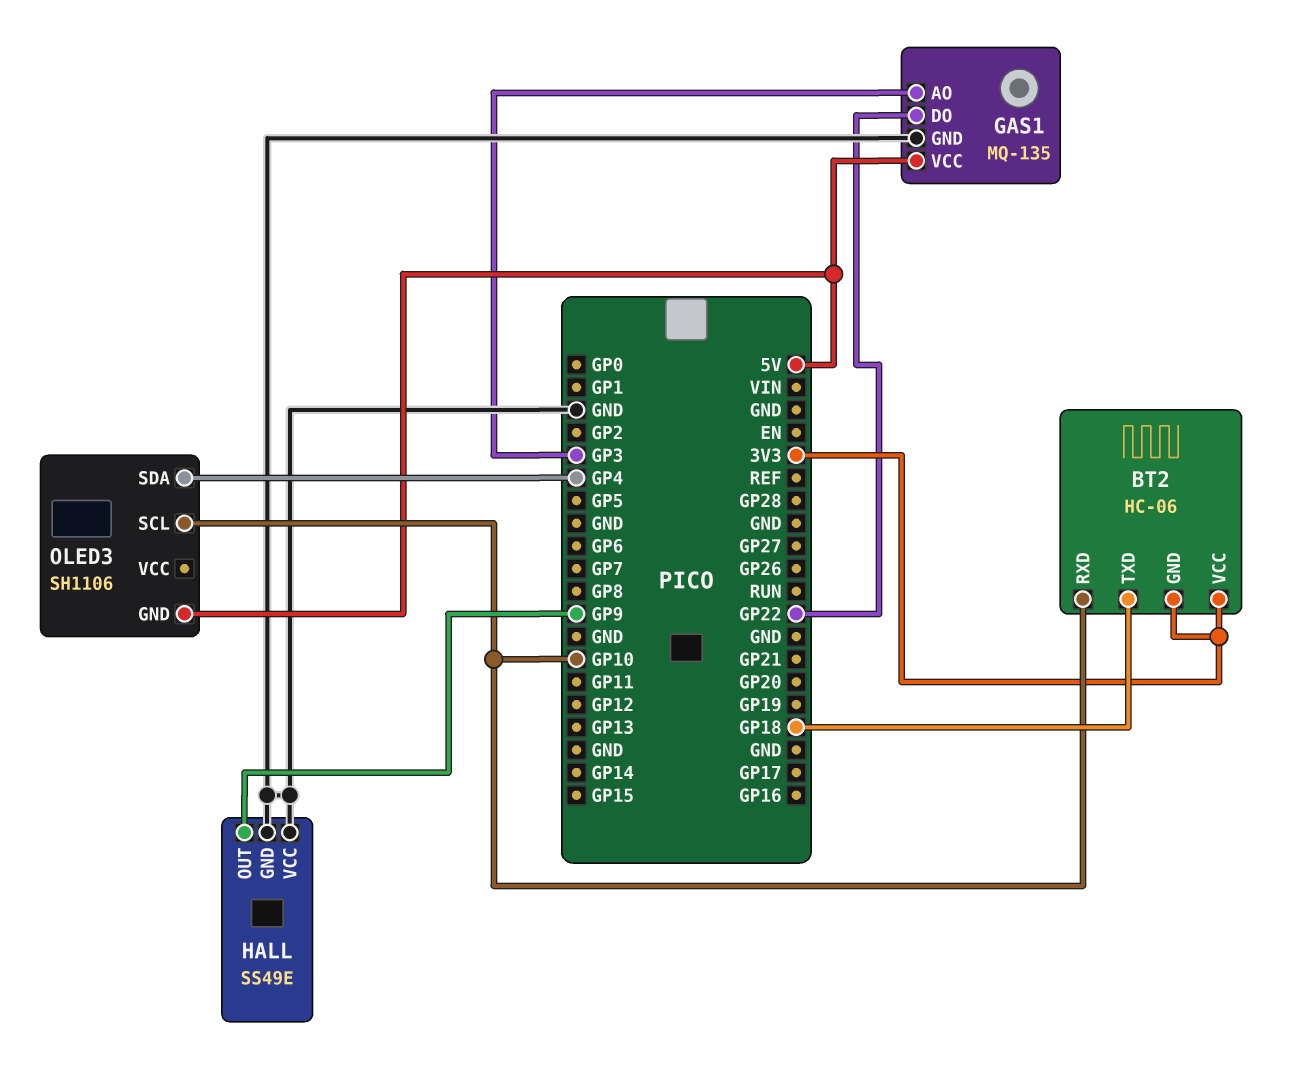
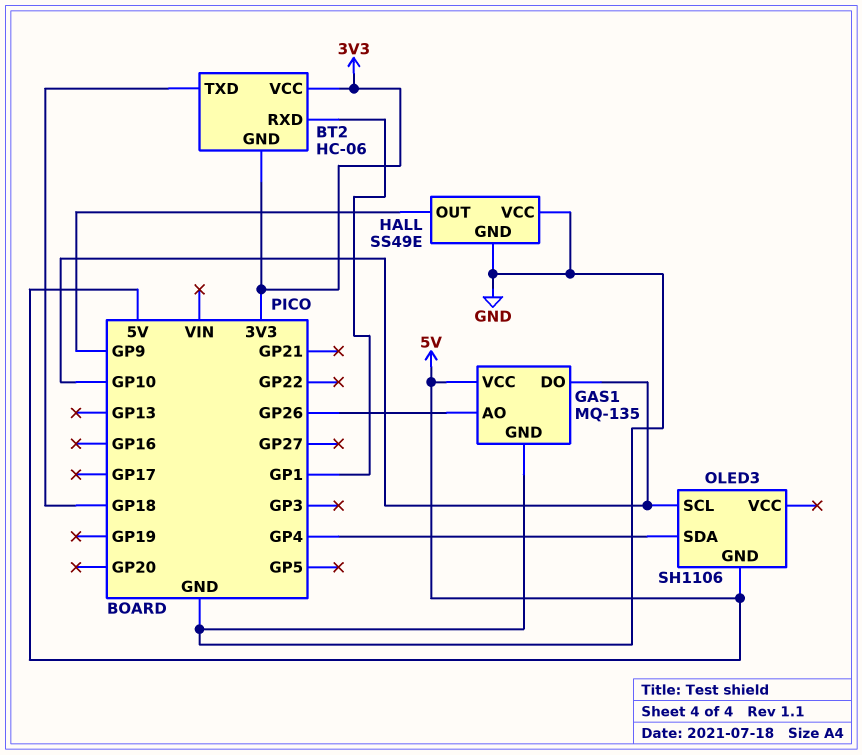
BT2 pin RXD: GP10 -> GP1
GAS1 pin AO: GP3 -> GP26
GAS1 pin DO: GP22 -> GP10

